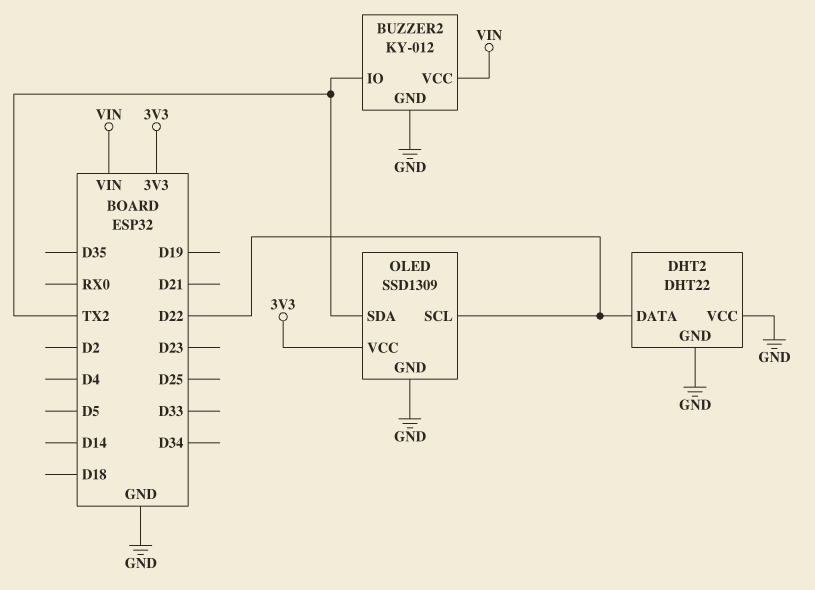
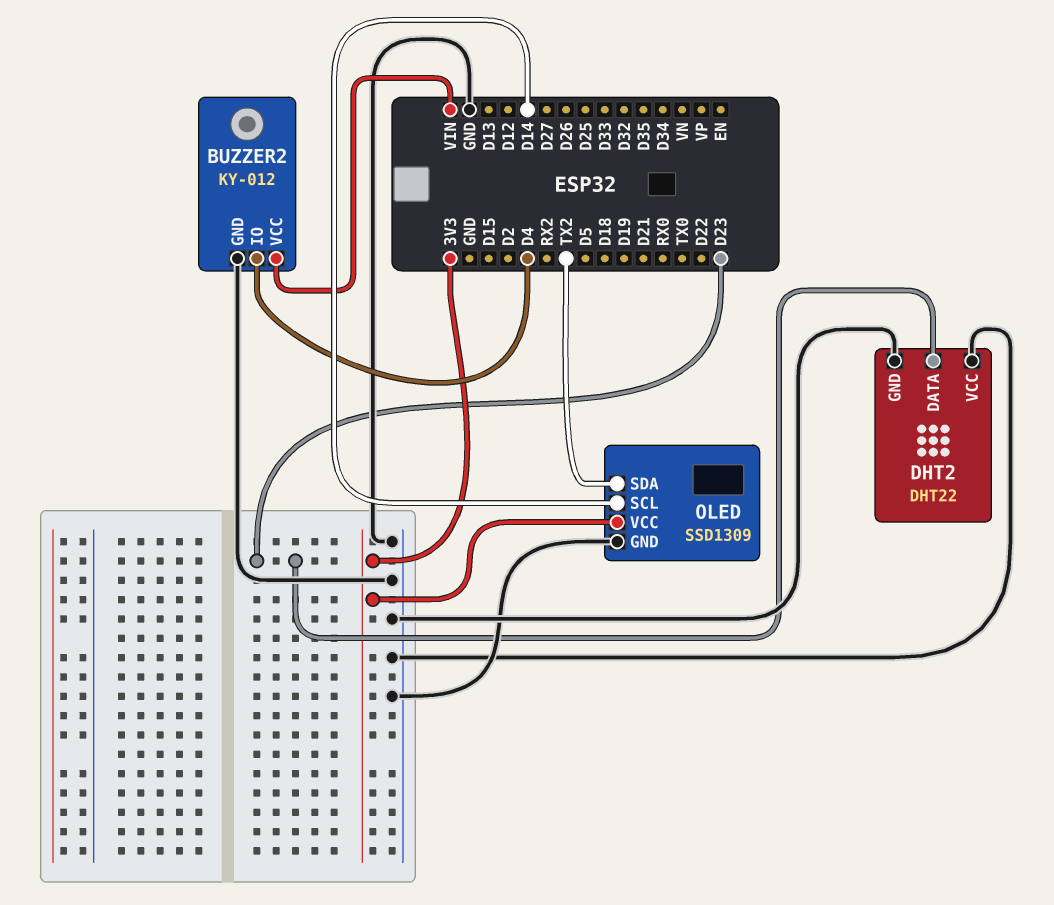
BUZZER2 pin IO: TX2 -> D4
DHT2 pin DATA: D22 -> D23
OLED pin SCL: D22 -> D14

